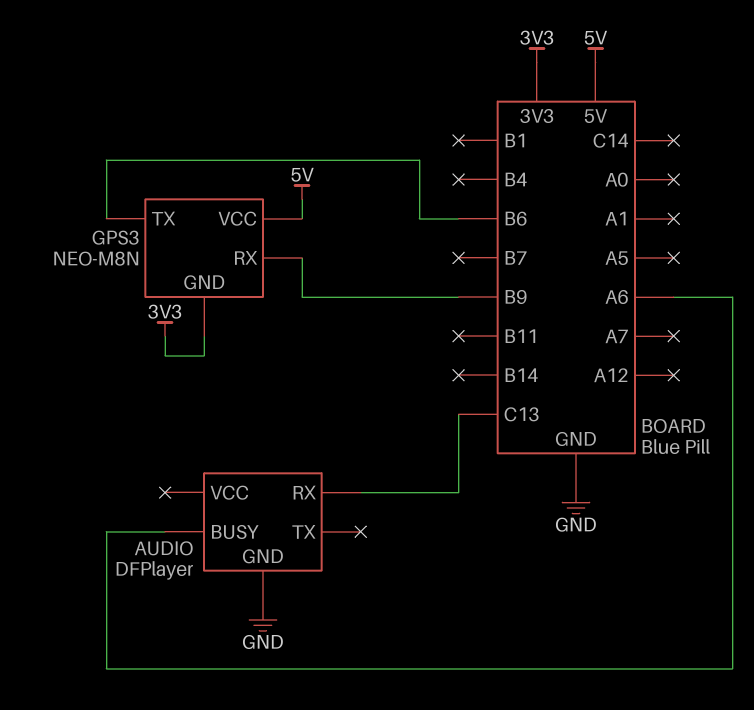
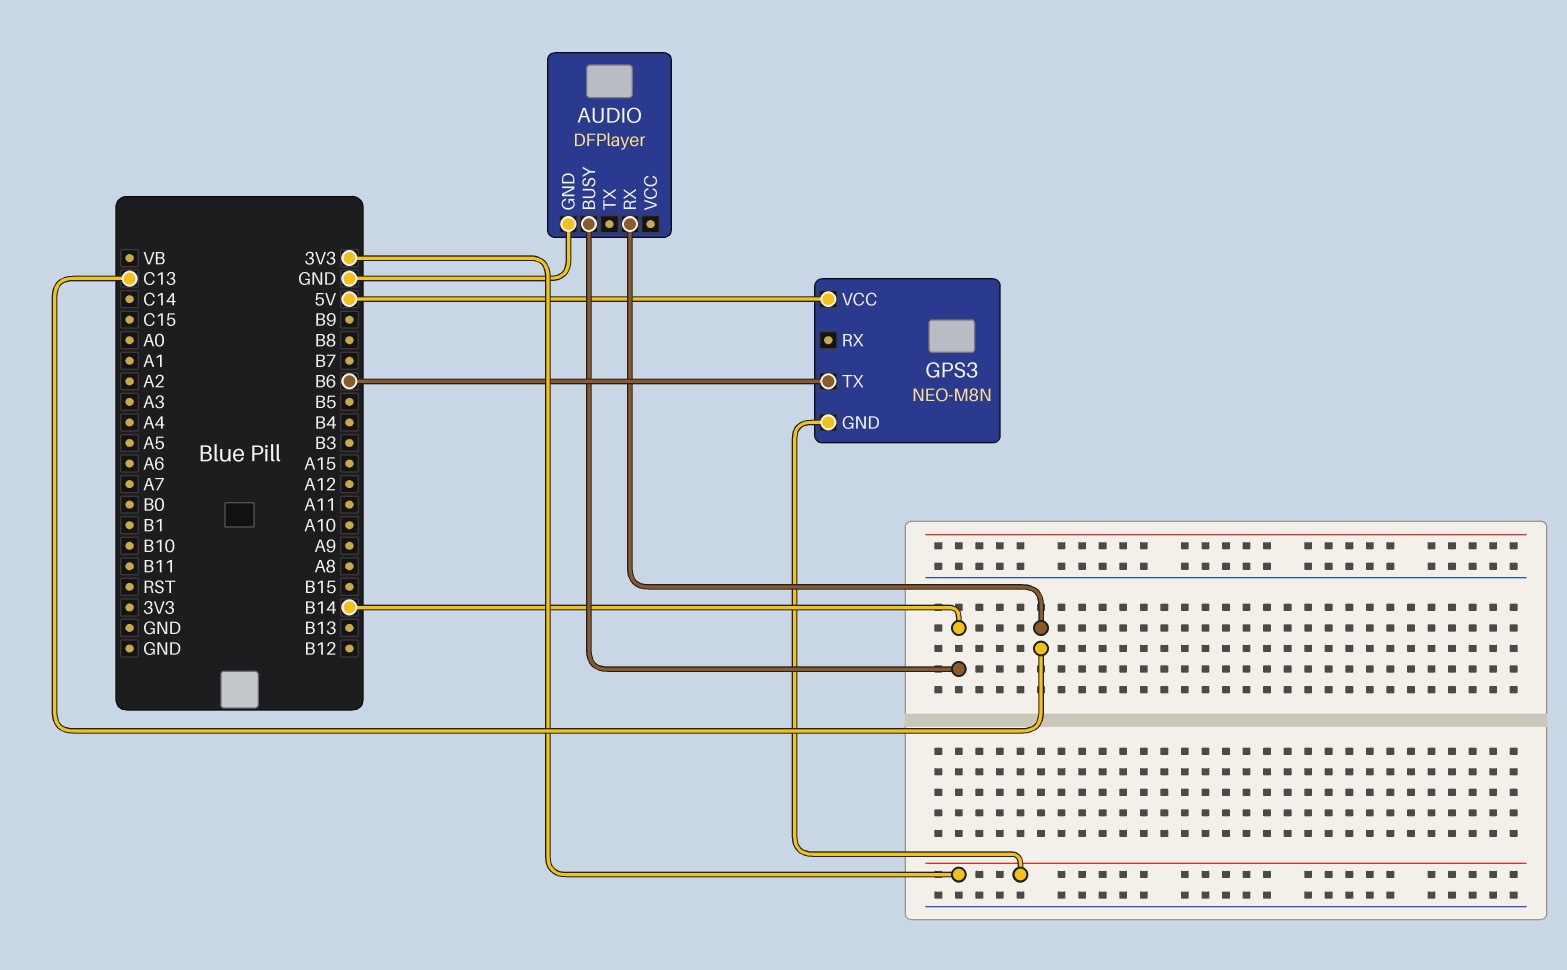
AUDIO pin BUSY: A6 -> B14
GPS3 pin RX: B9 -> none

